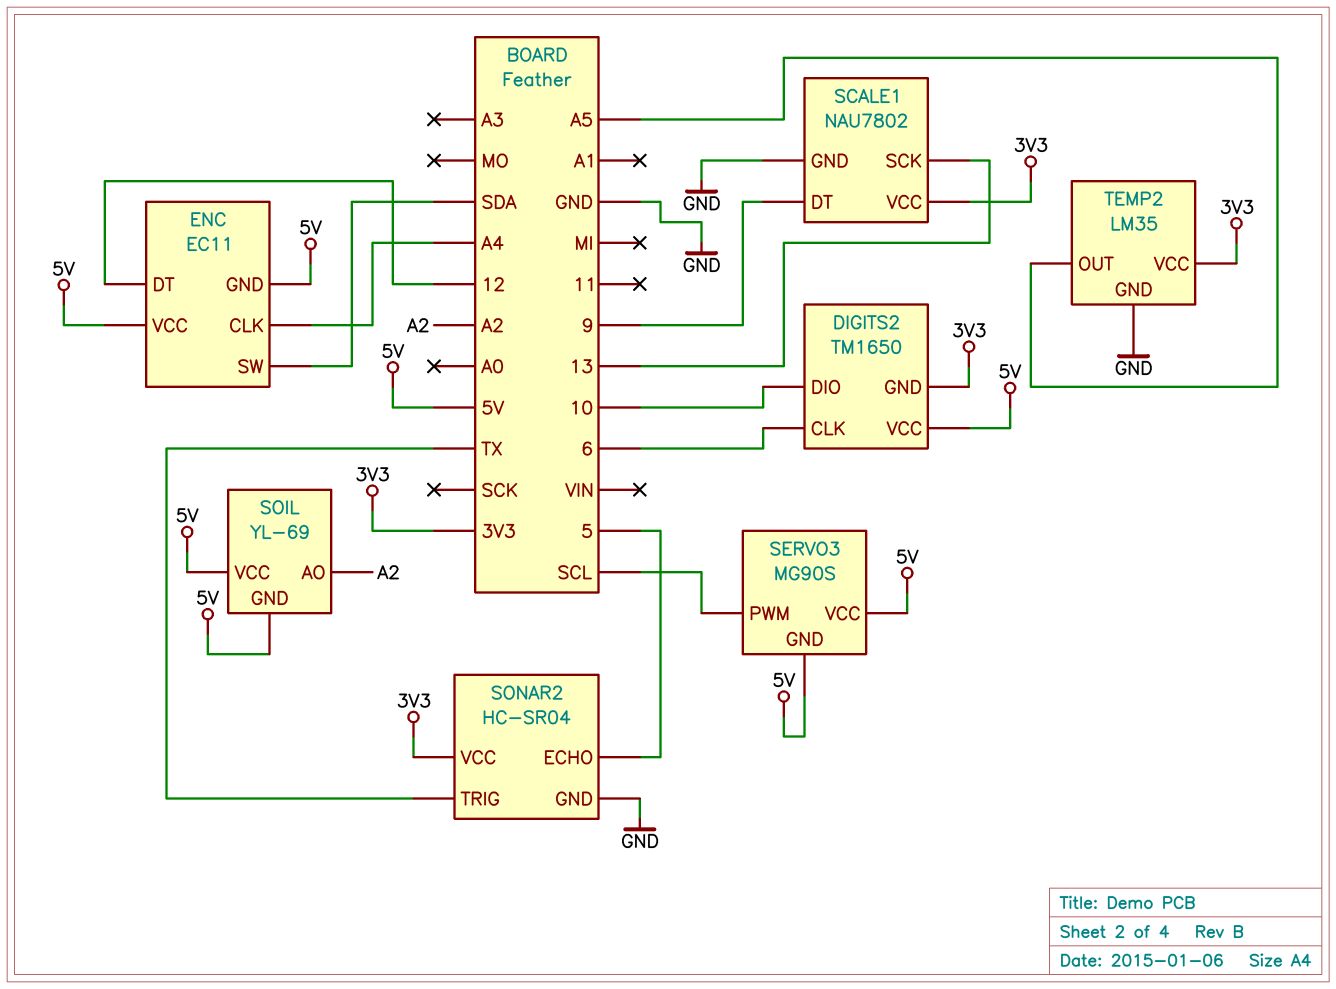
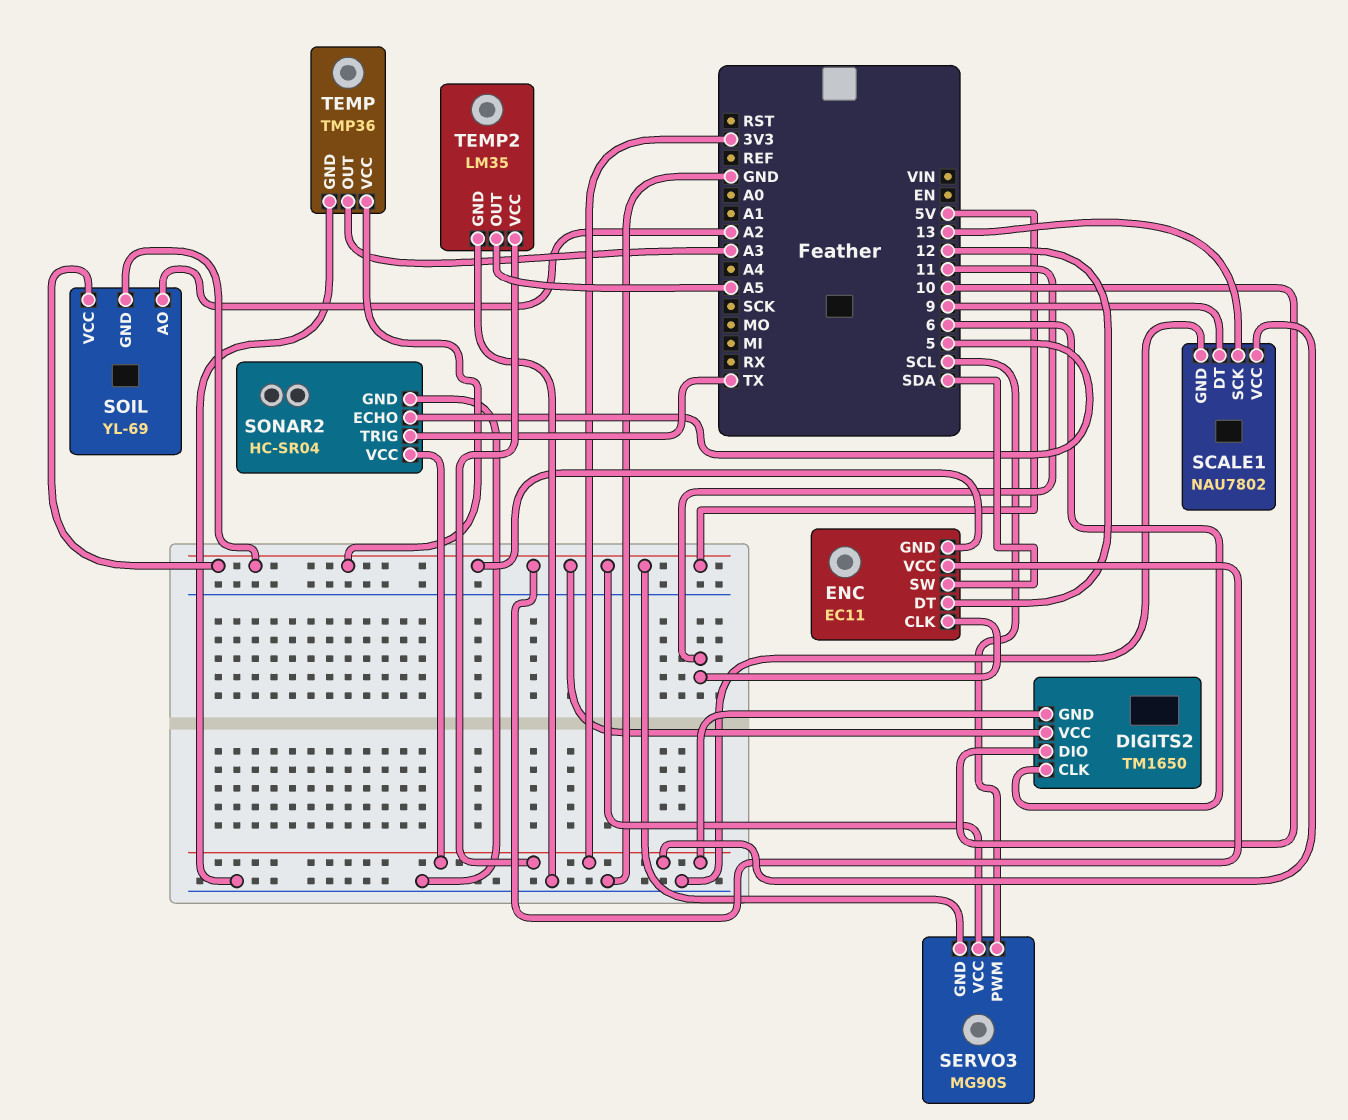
ENC pin CLK: A4 -> 11
TEMP: none -> TMP36
TEMP pin GND: none -> GND
TEMP pin OUT: none -> A3
TEMP pin VCC: none -> 5V

